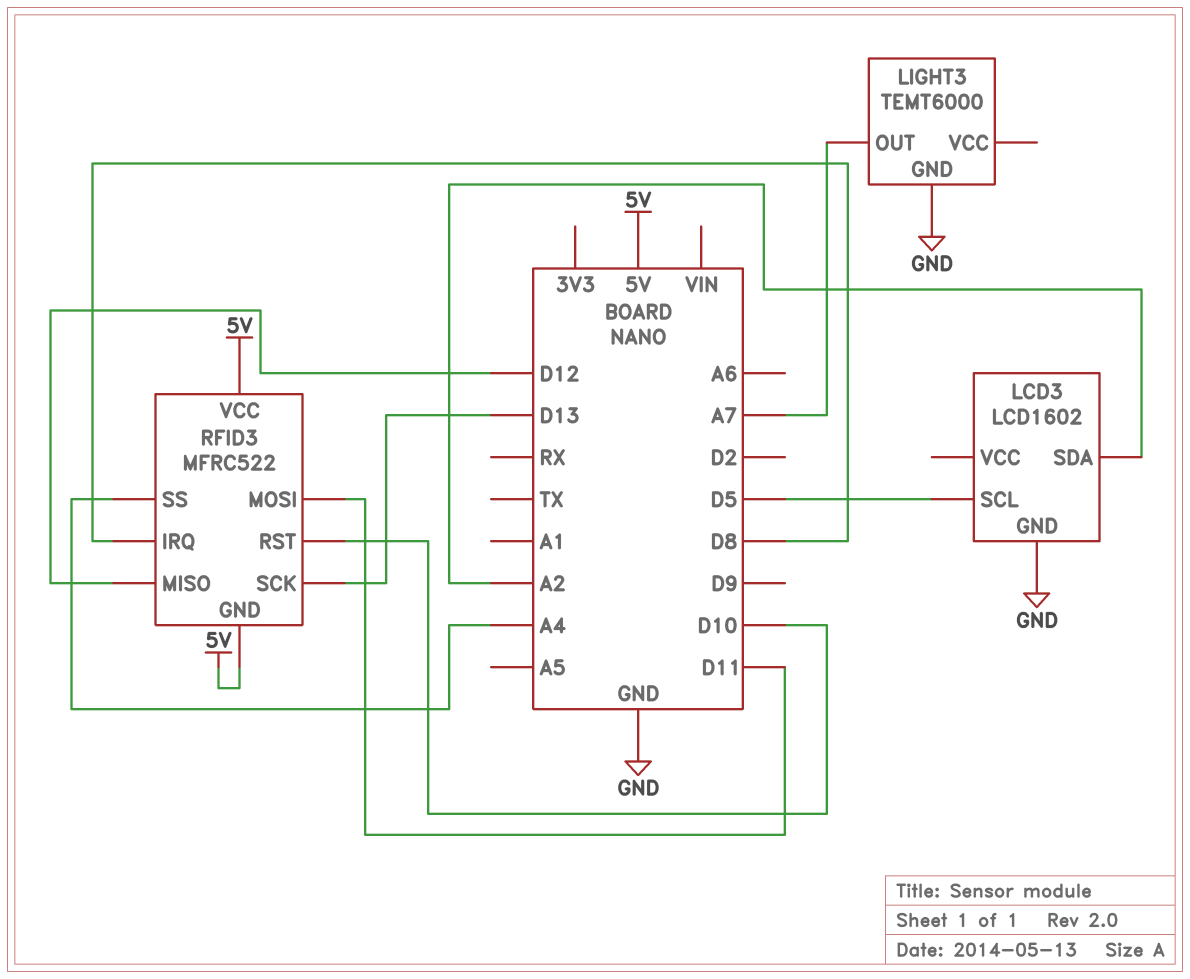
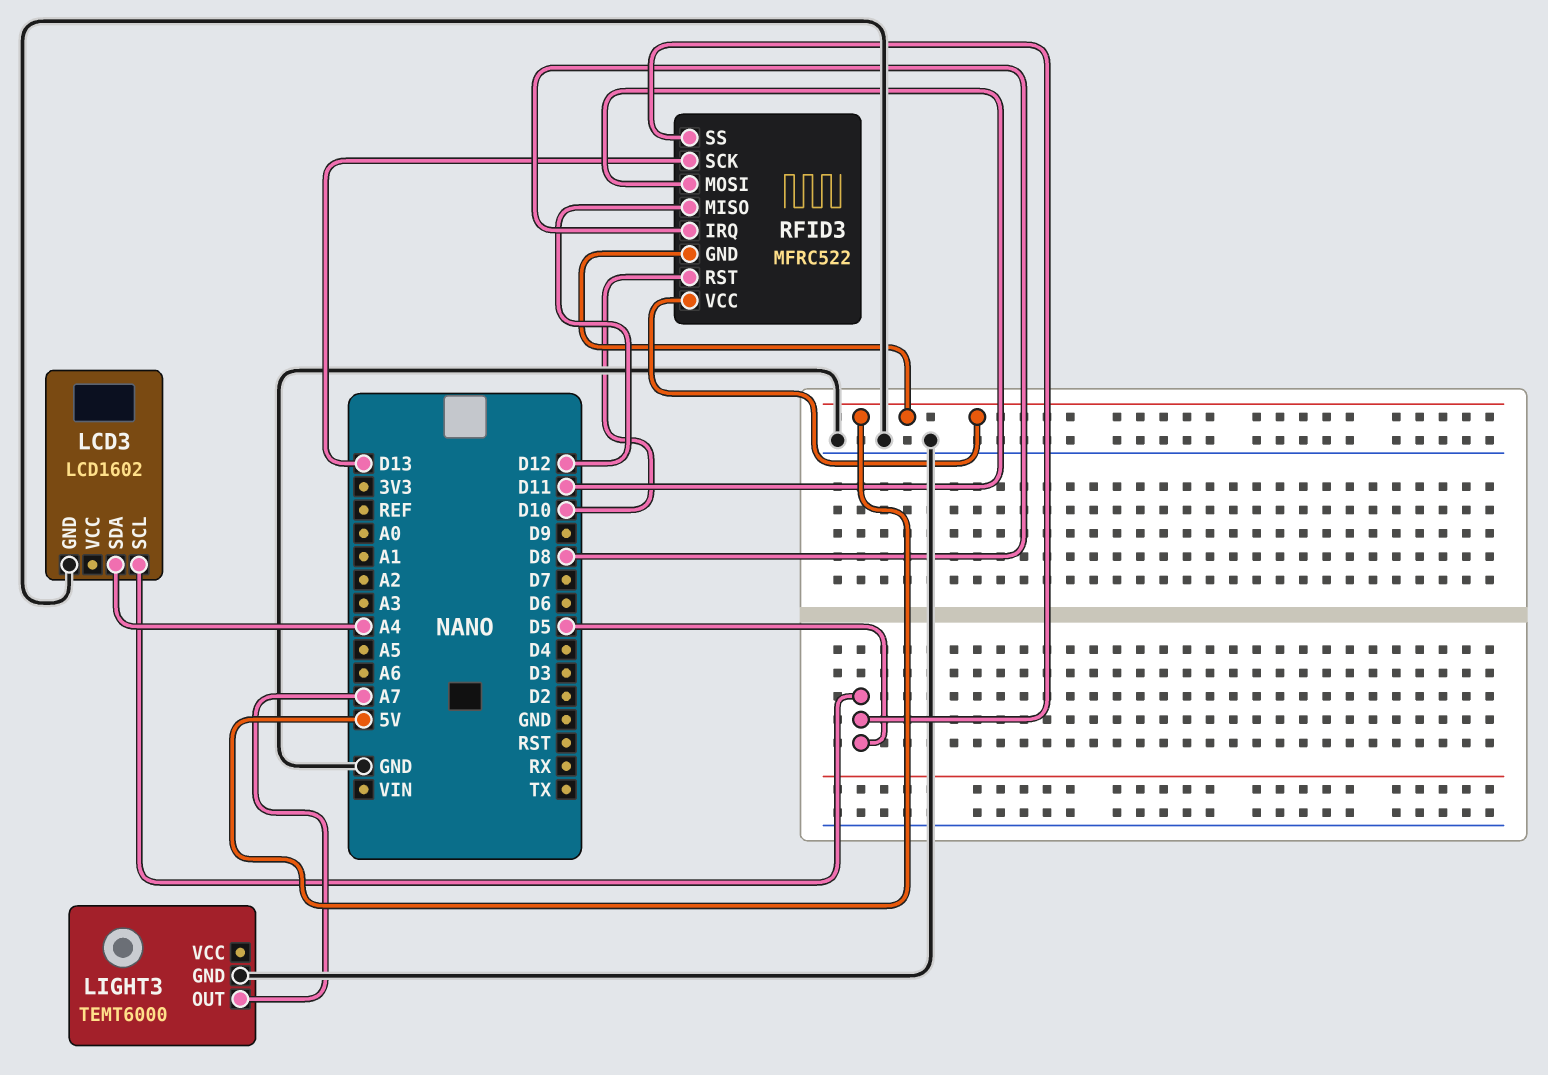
LCD3 pin SDA: A2 -> A4
RFID3 pin SS: A4 -> D5

